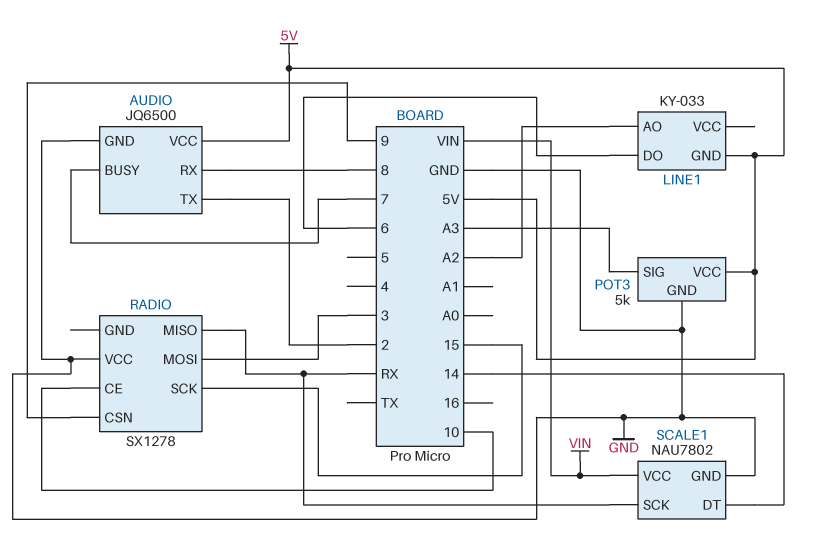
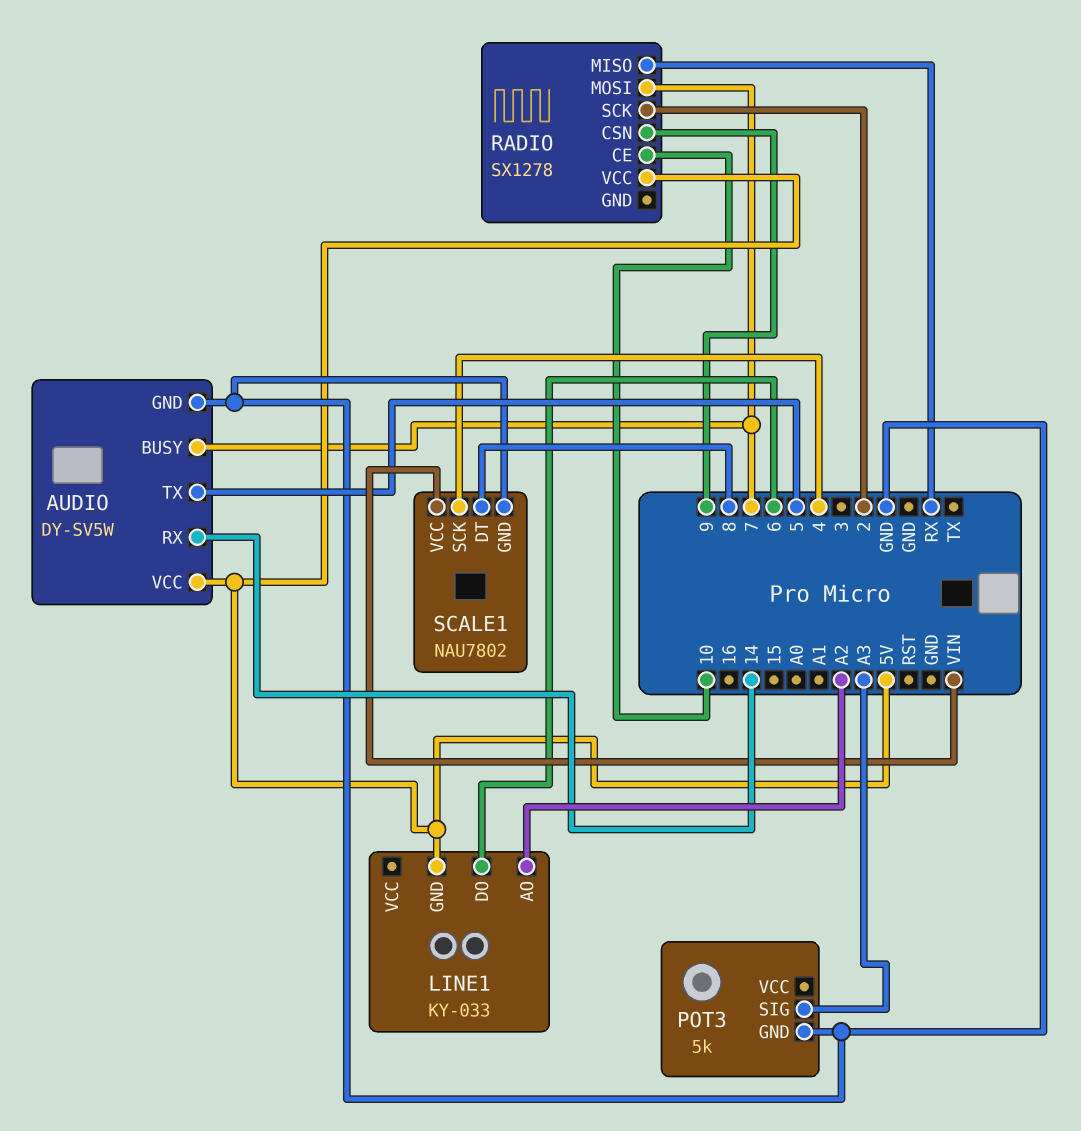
AUDIO: JQ6500 -> DY-SV5W
AUDIO pin RX: 8 -> 14
AUDIO pin TX: 2 -> 5
POT3 pin VCC: 5V -> none
RADIO pin MOSI: 3 -> 7
RADIO pin SCK: 15 -> 2
RADIO pin VCC: GND -> 5V
SCALE1 pin DT: 14 -> 8
SCALE1 pin SCK: RX -> 4

